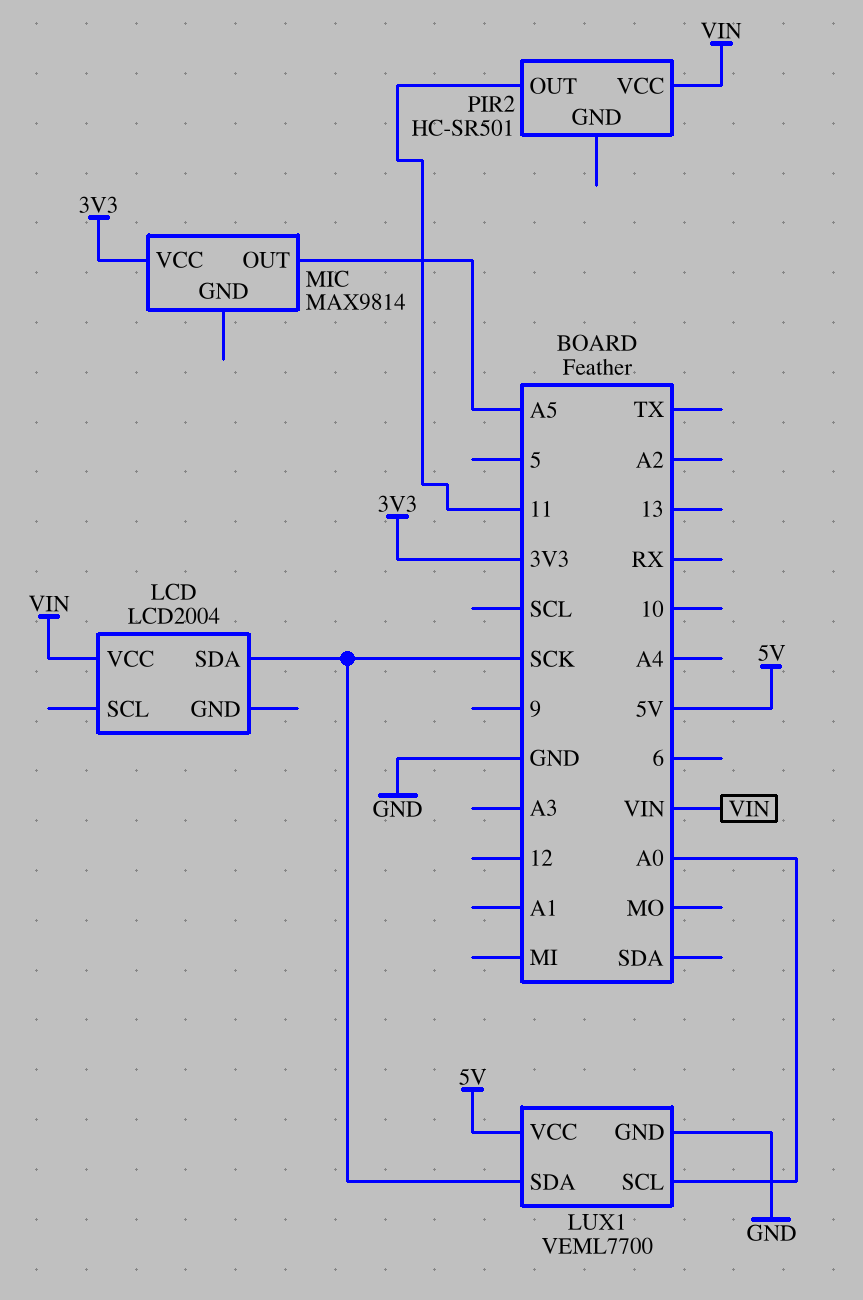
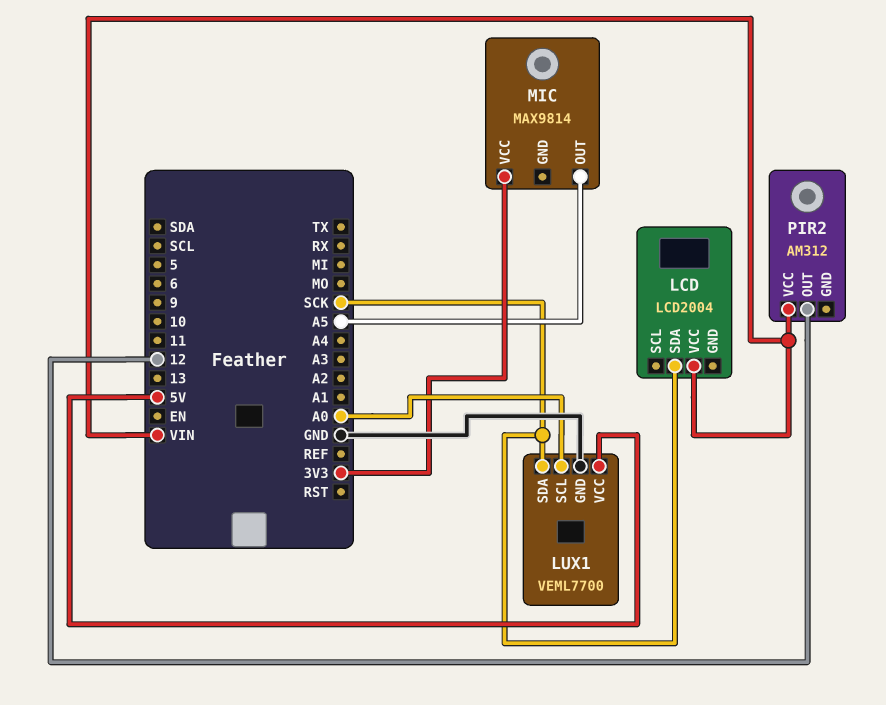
PIR2: HC-SR501 -> AM312
PIR2 pin OUT: 11 -> 12

